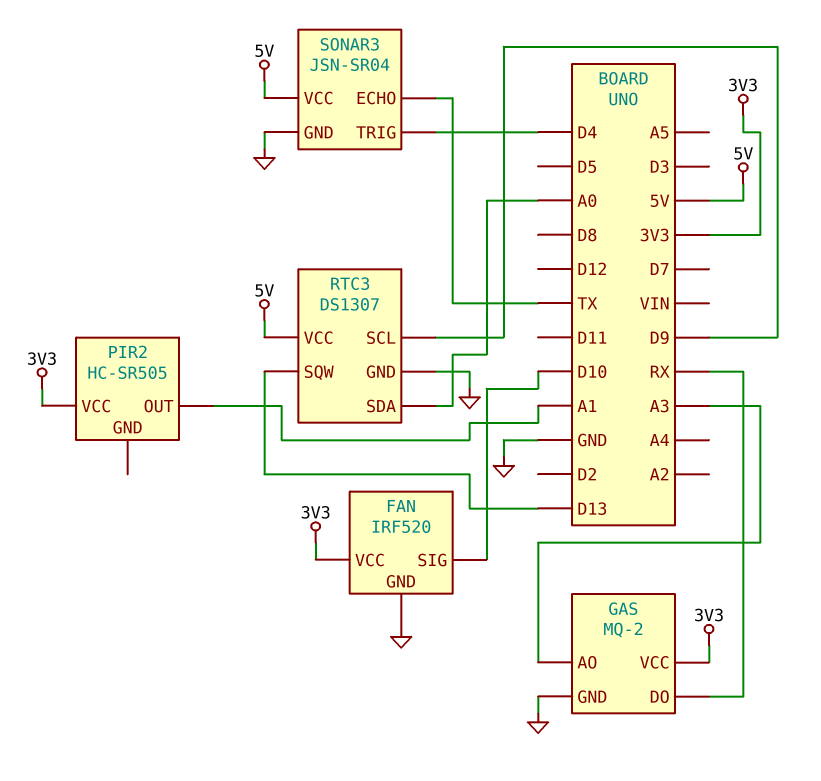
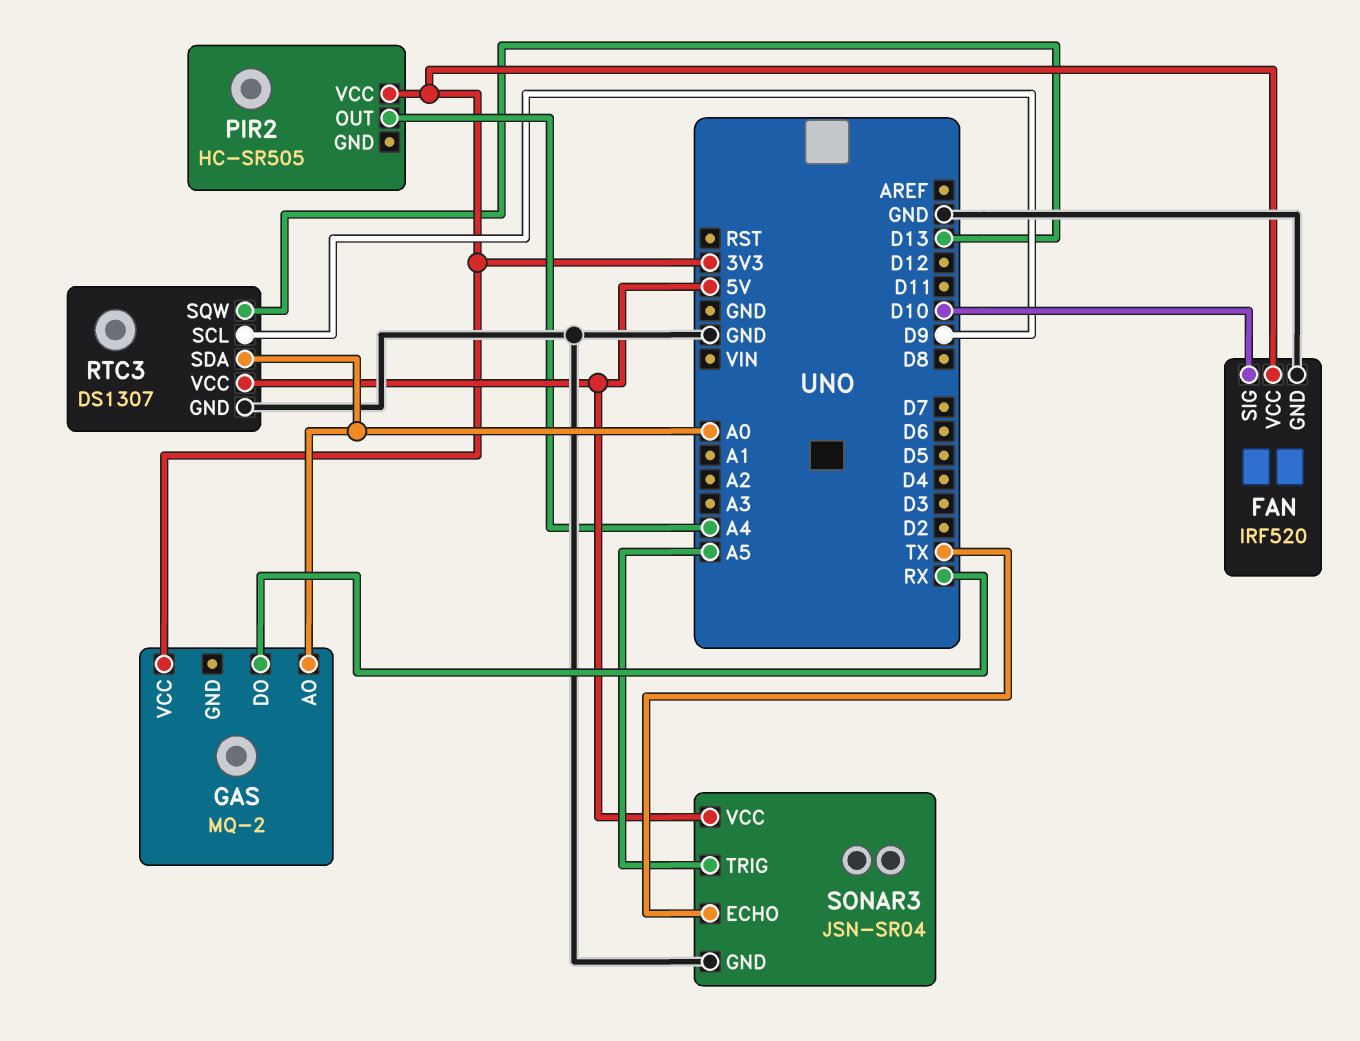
GAS pin AO: A3 -> A0
GAS pin GND: GND -> none
PIR2 pin OUT: A1 -> A4
SONAR3 pin TRIG: D4 -> A5

